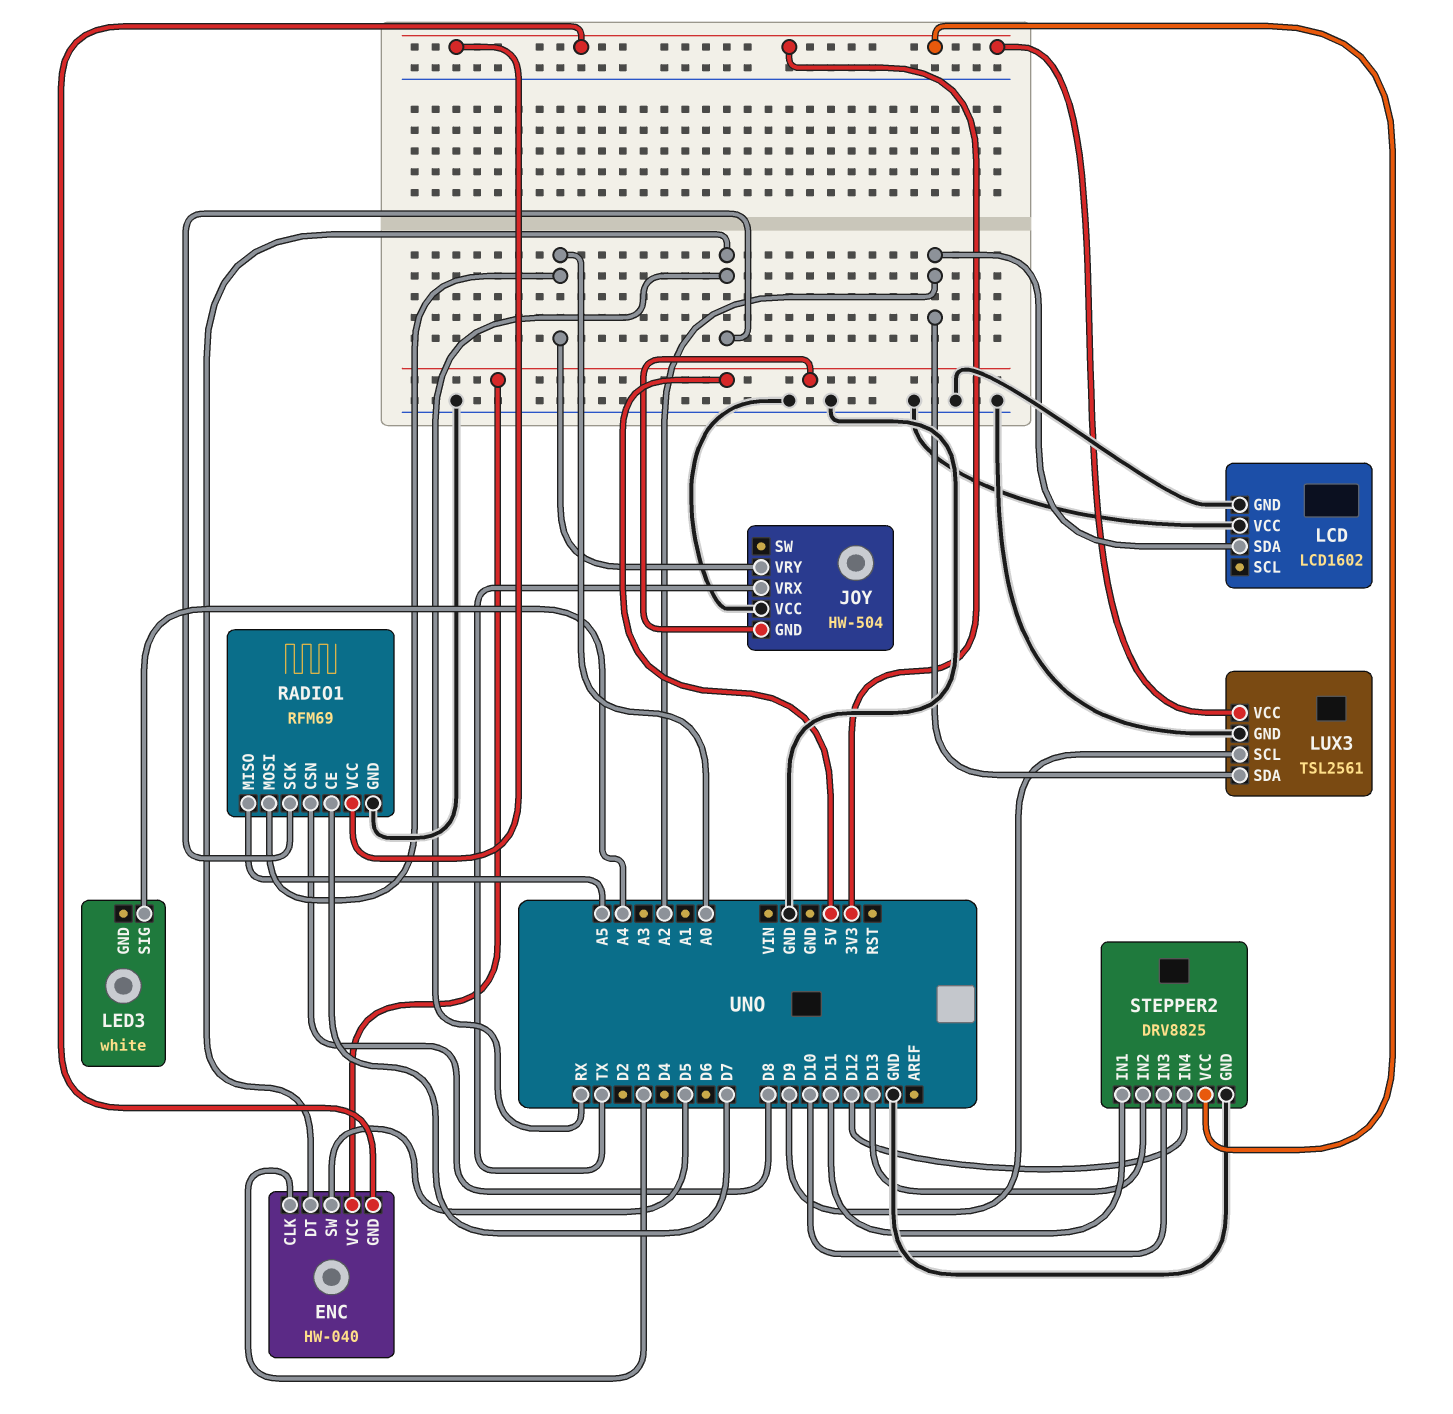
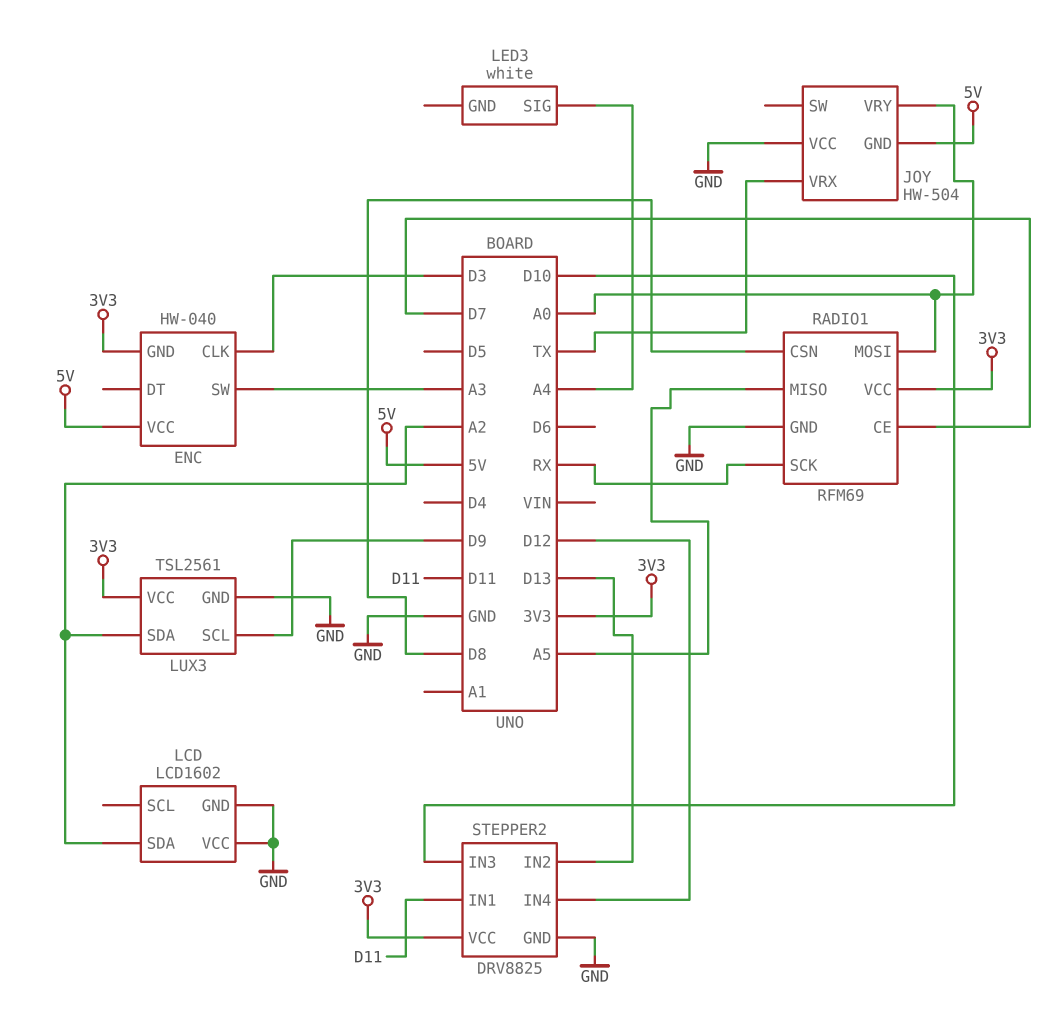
ENC pin DT: RX -> none
ENC pin SW: D5 -> A3

